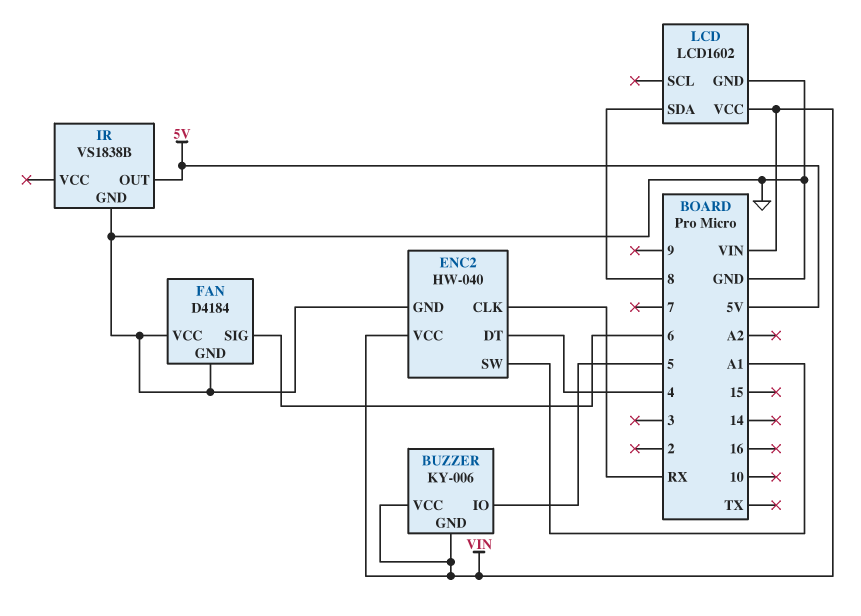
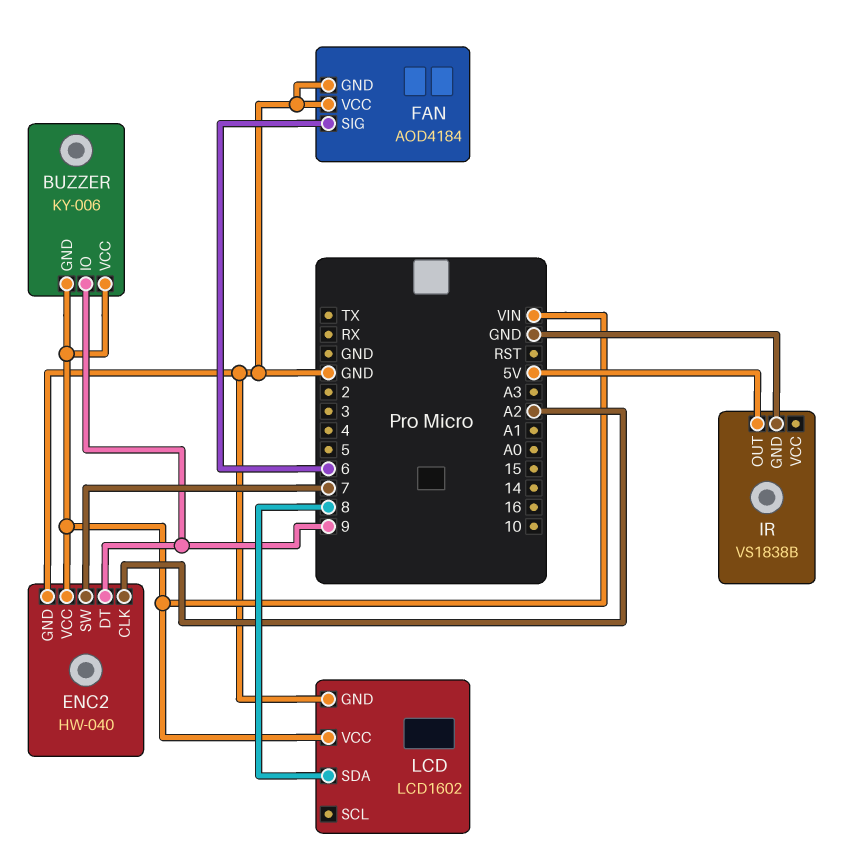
BUZZER pin IO: 5 -> 9
ENC2 pin CLK: RX -> A2
ENC2 pin DT: 4 -> 9
ENC2 pin SW: A1 -> 7
FAN: D4184 -> AOD4184

